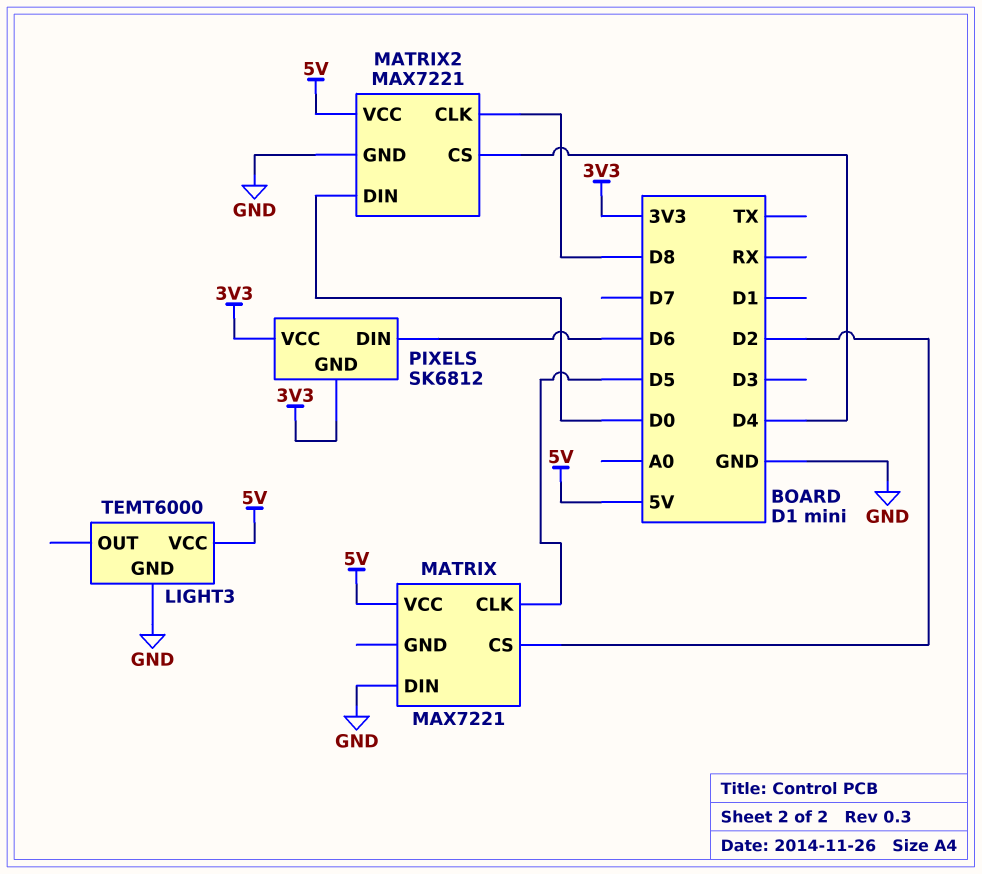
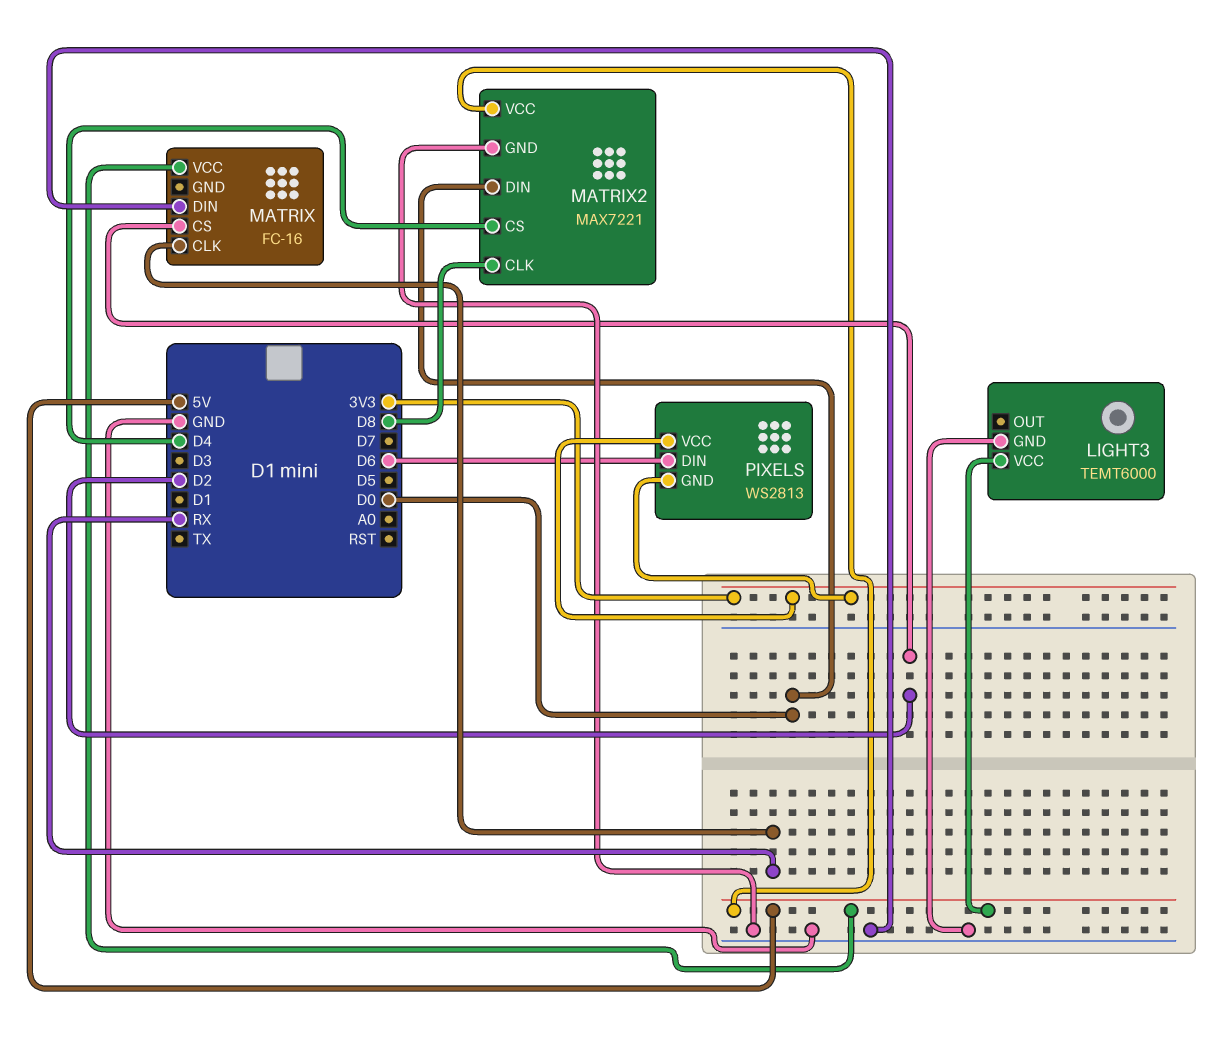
MATRIX: MAX7221 -> FC-16
MATRIX pin CLK: D5 -> RX
PIXELS: SK6812 -> WS2813

